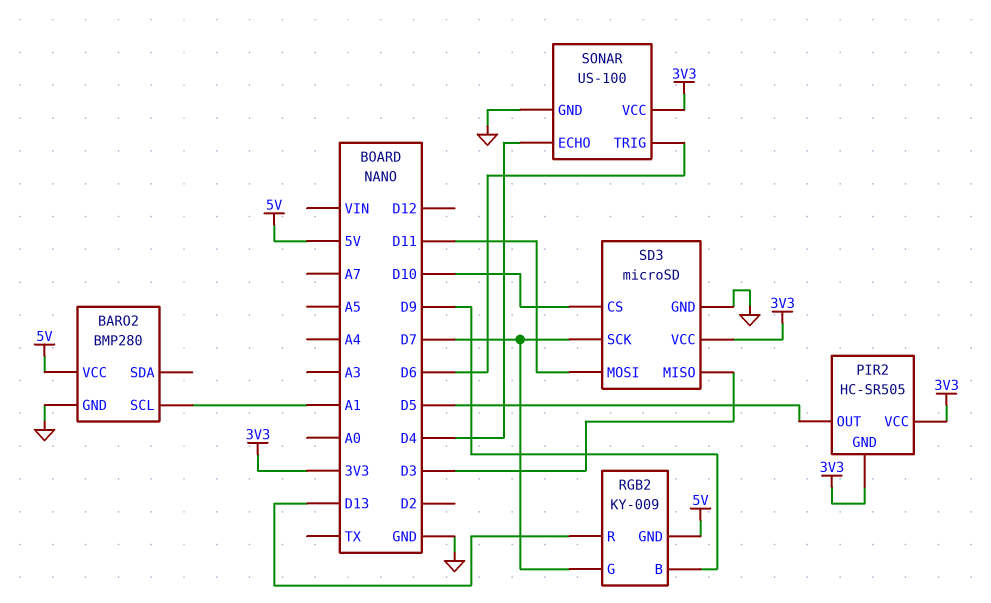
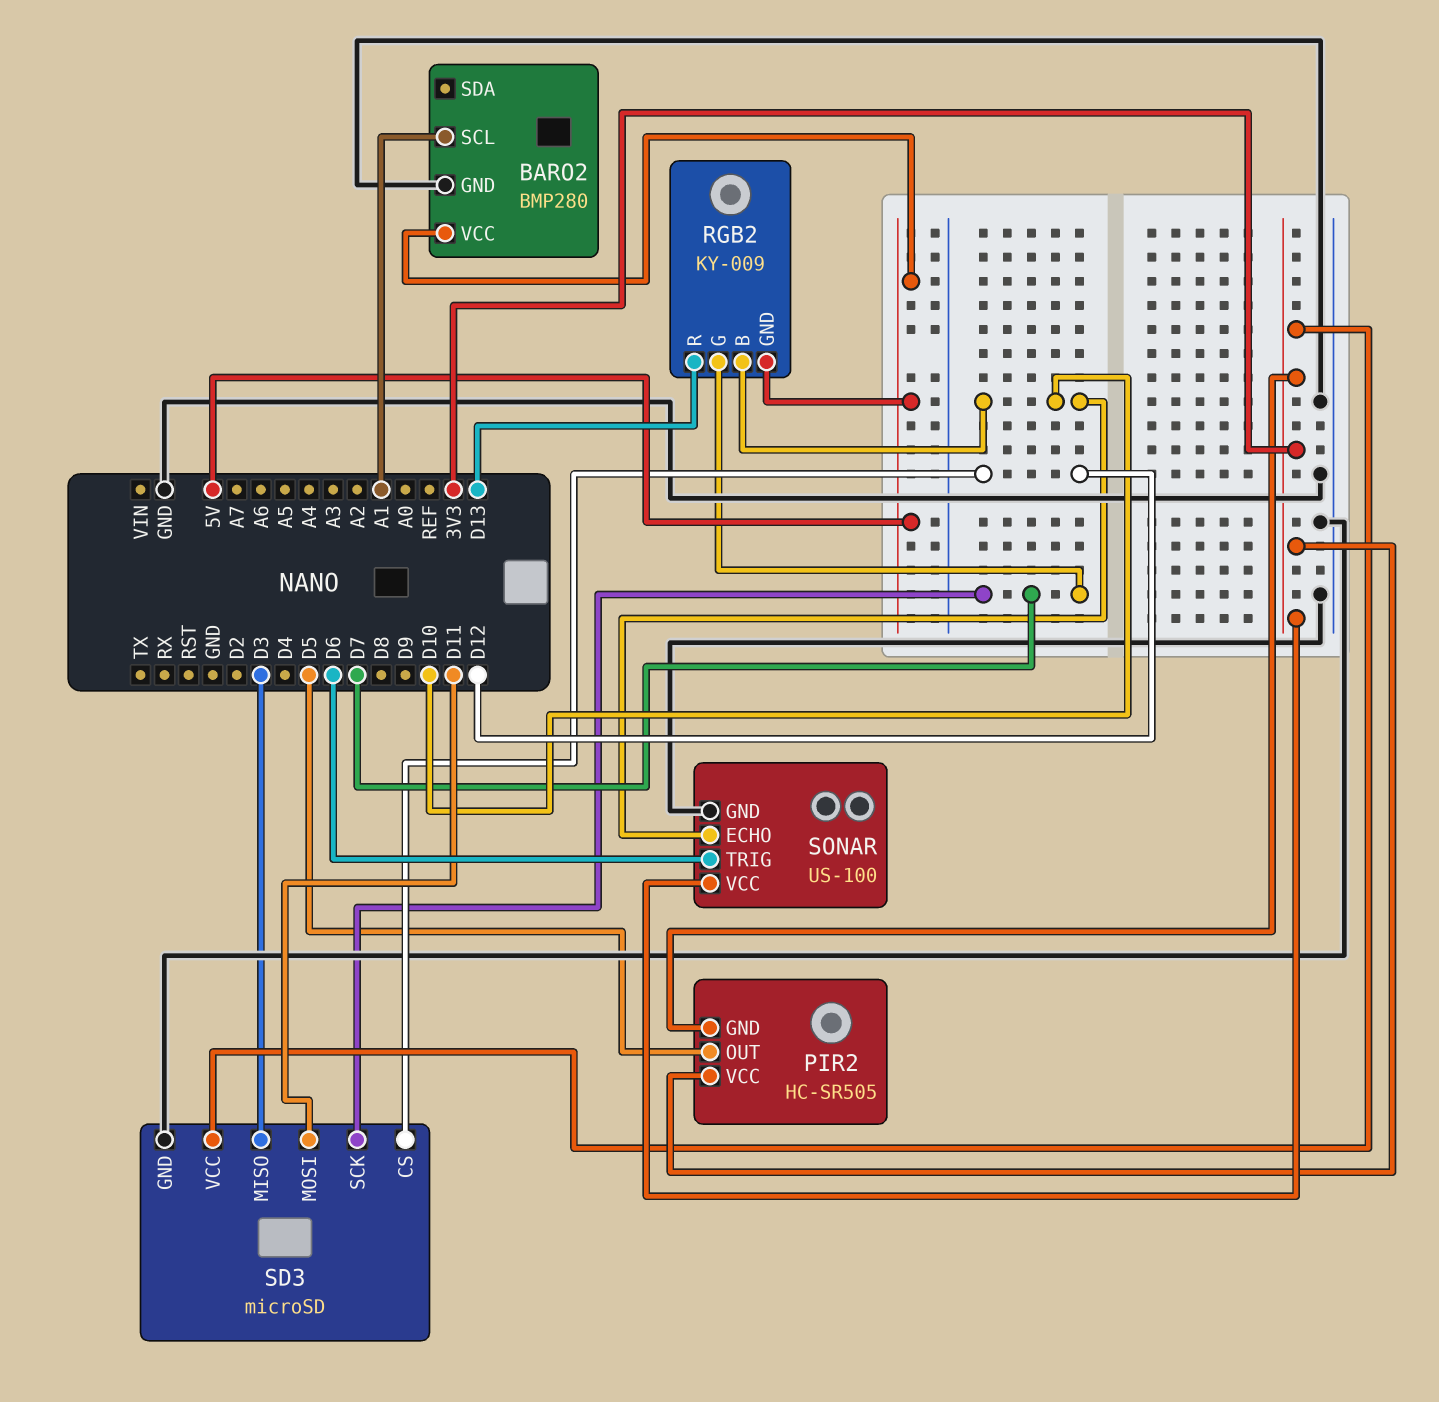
RGB2 pin B: D9 -> D10
SD3 pin CS: D10 -> D12
SONAR pin ECHO: D4 -> D10

